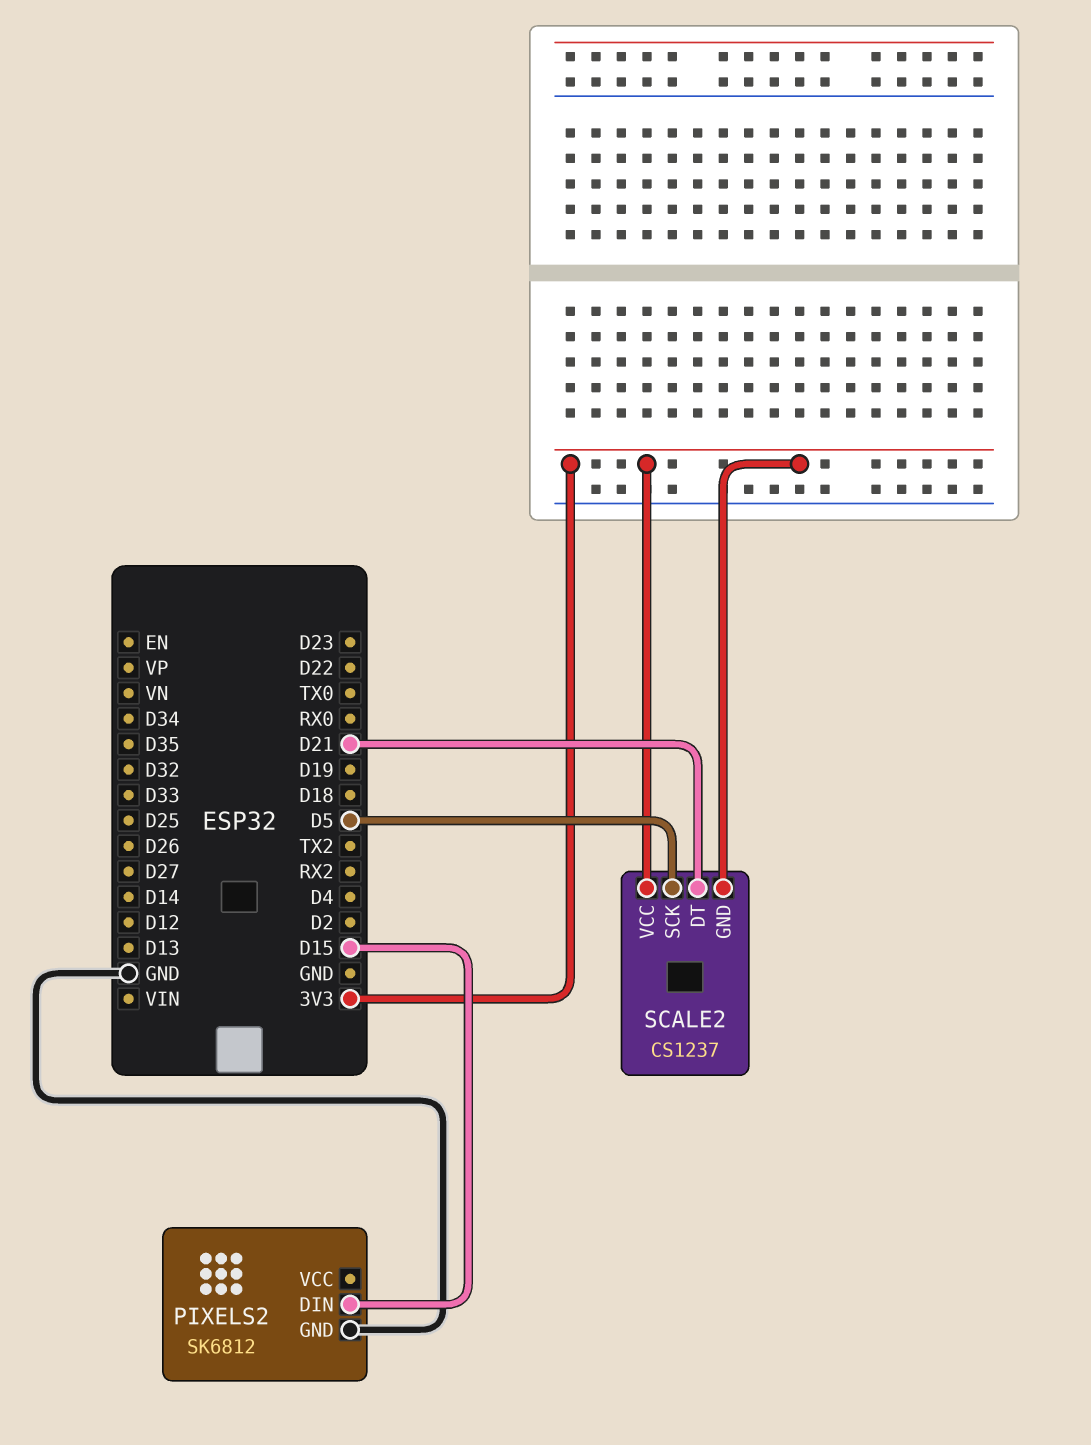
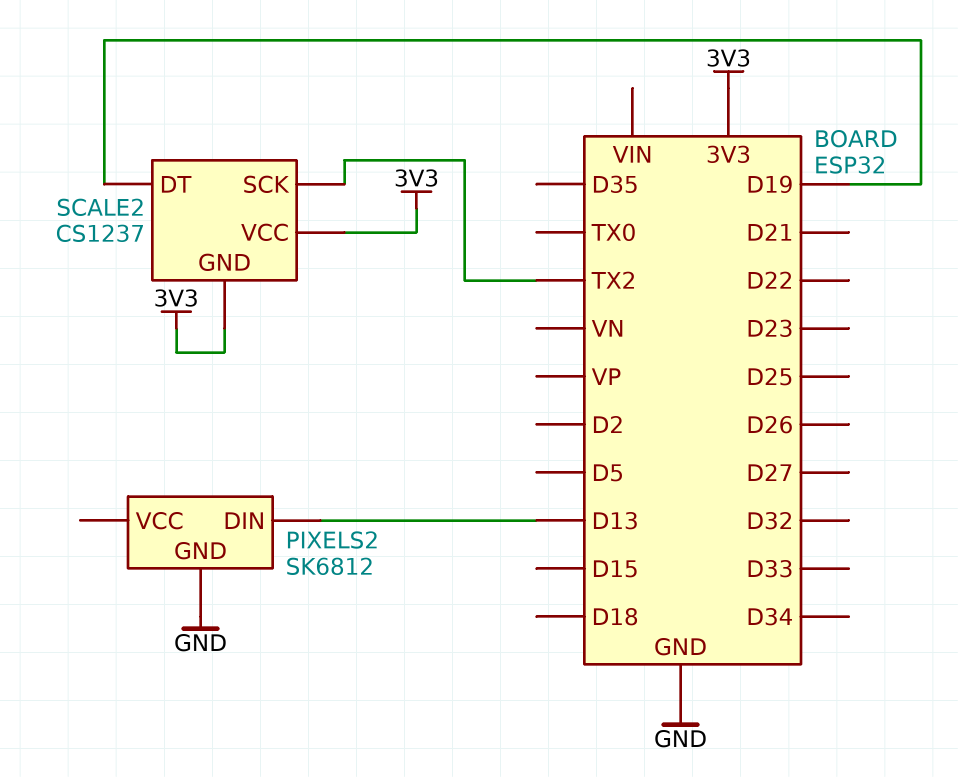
PIXELS2 pin DIN: D15 -> D13
SCALE2 pin DT: D21 -> D19
SCALE2 pin SCK: D5 -> TX2

